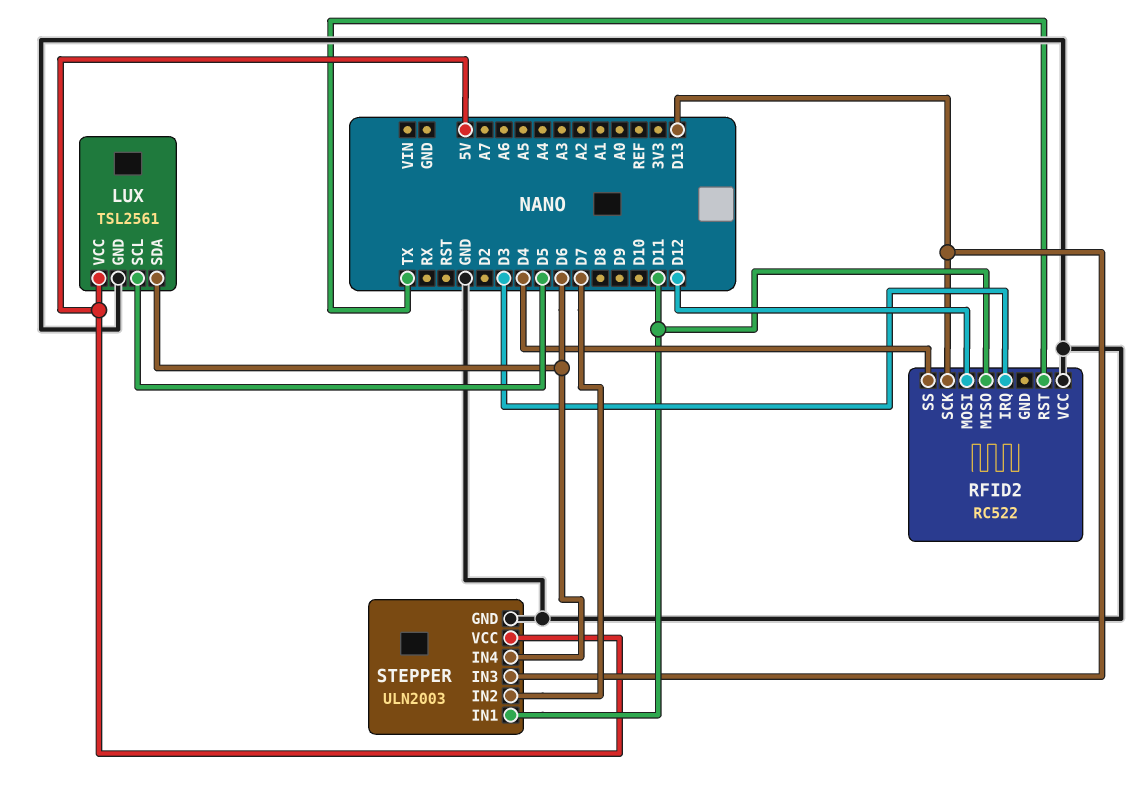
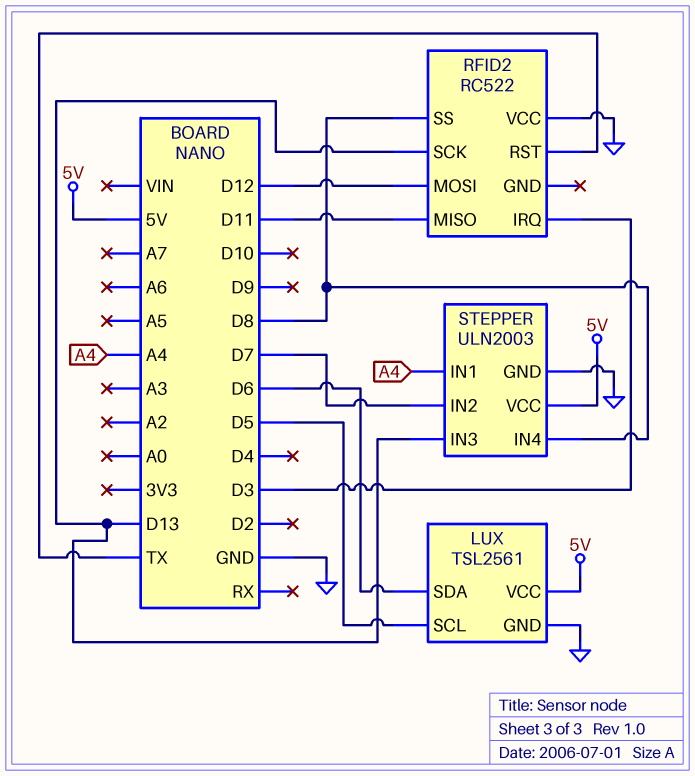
RFID2 pin SS: D4 -> D8
STEPPER pin IN1: D11 -> A4
STEPPER pin IN4: D6 -> D8

